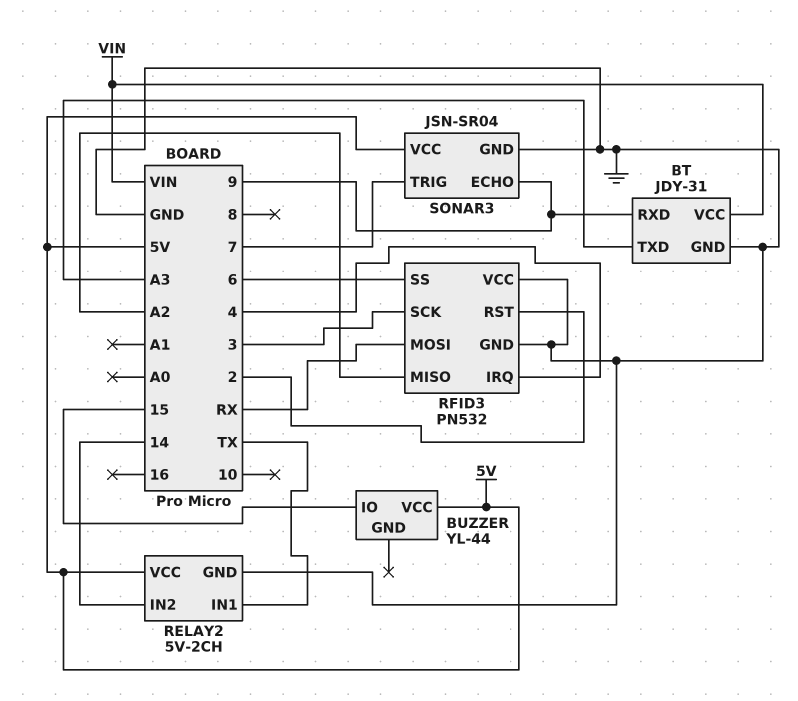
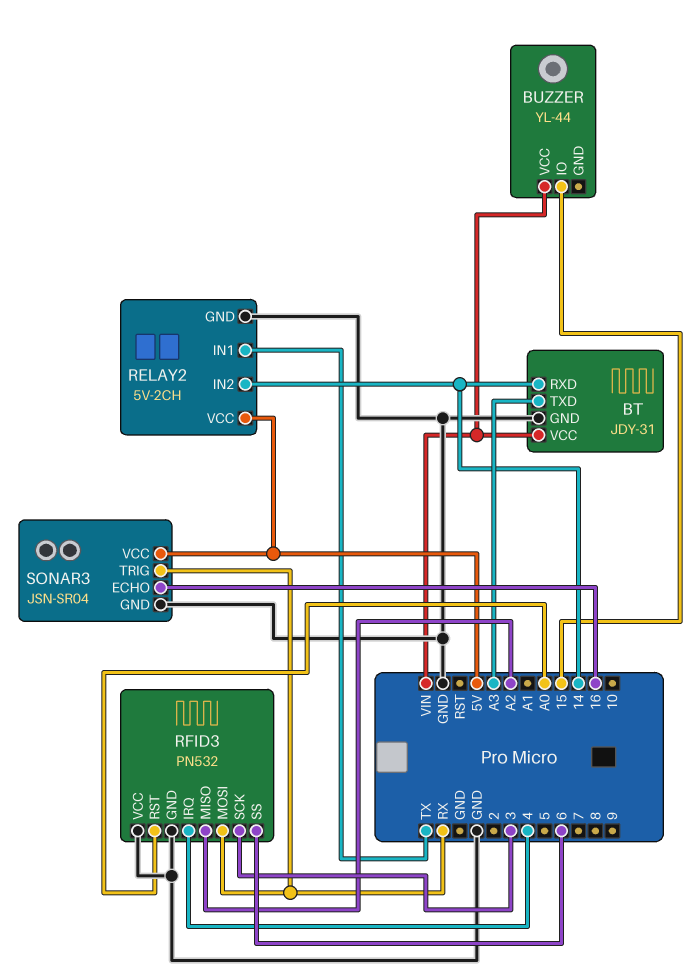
BT pin RXD: 9 -> 14
BUZZER pin VCC: 5V -> VIN
RFID3 pin RST: 2 -> A0
SONAR3 pin ECHO: 9 -> 16
SONAR3 pin TRIG: 7 -> RX

